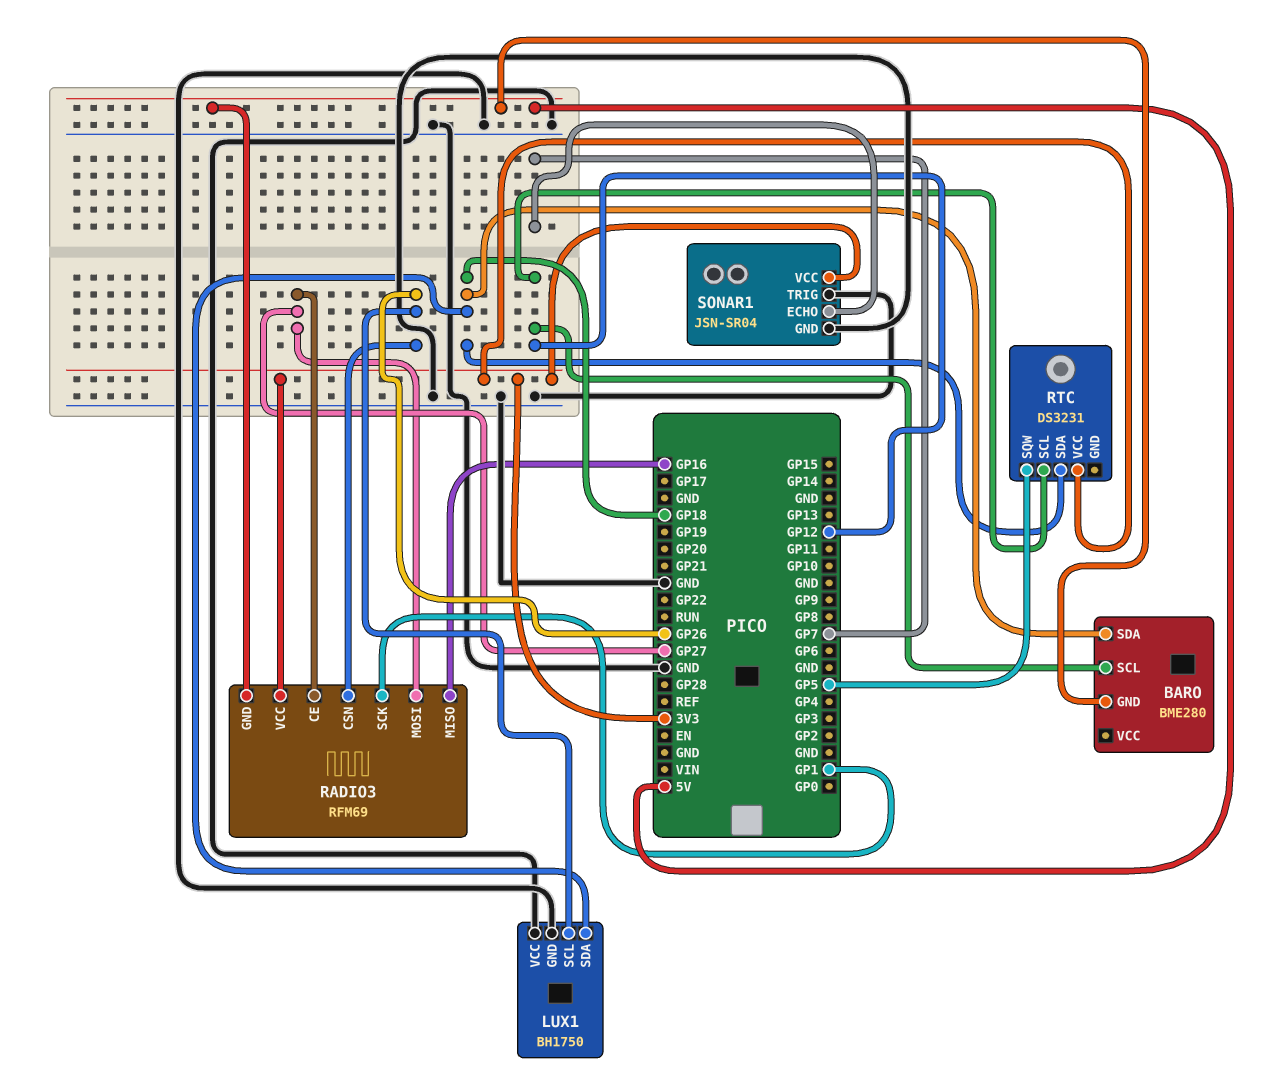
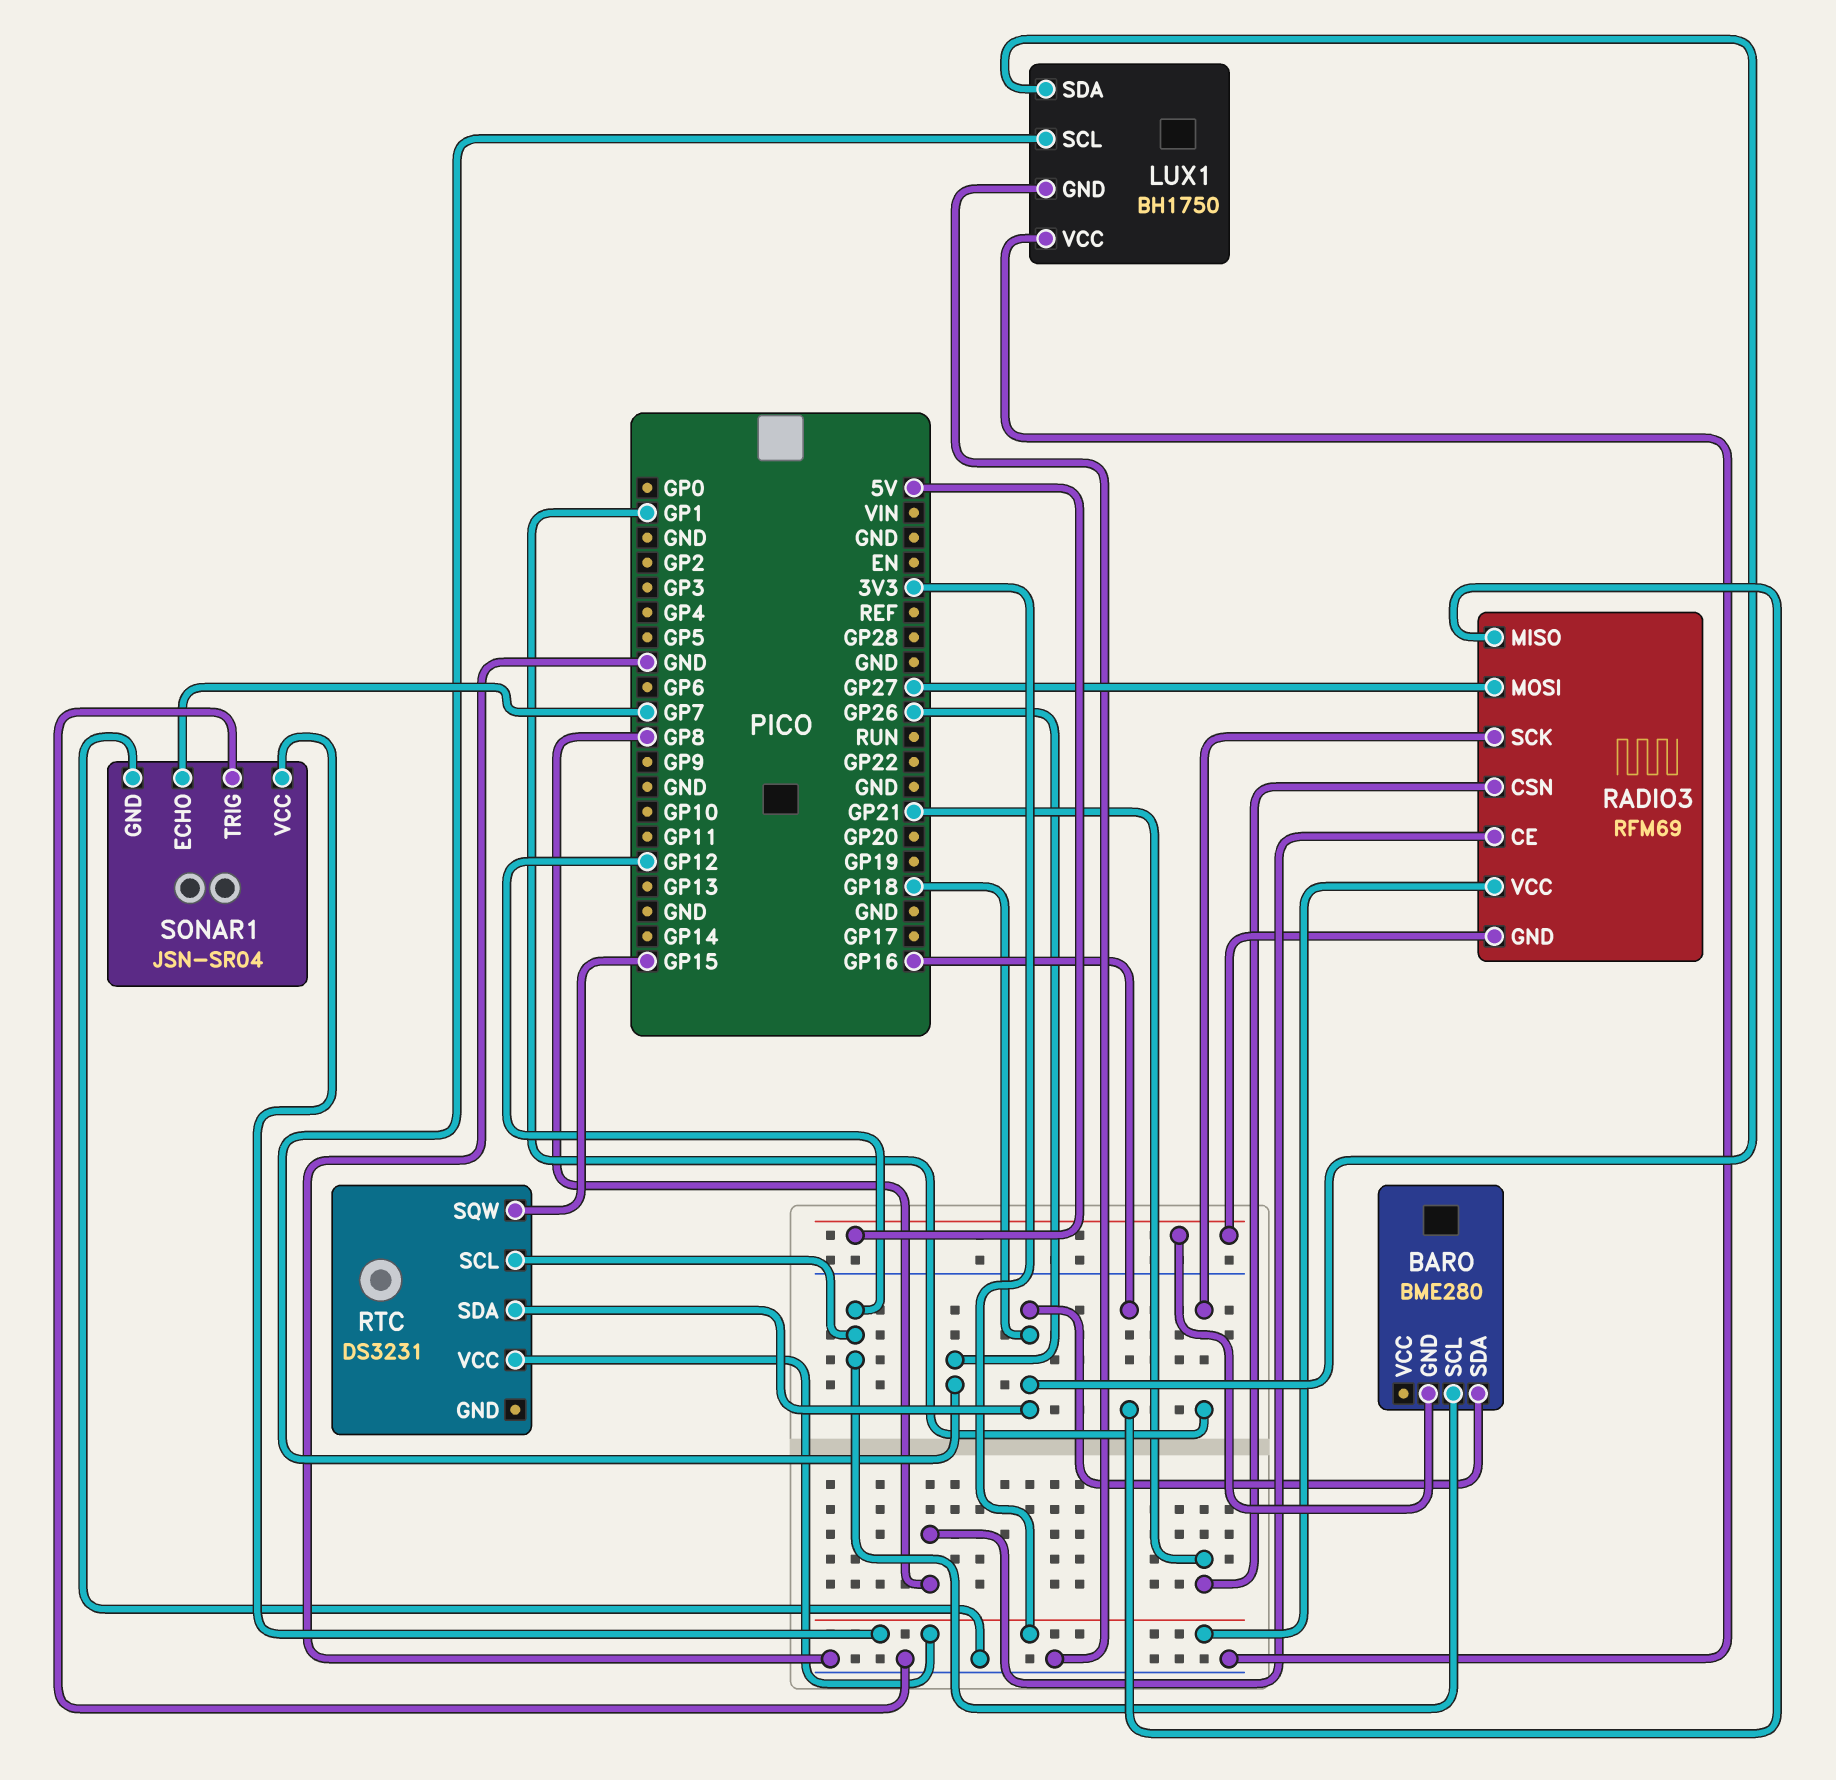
RADIO3 pin CE: GP27 -> GP8
RADIO3 pin CSN: GP26 -> GP21
RTC pin SQW: GP5 -> GP15

